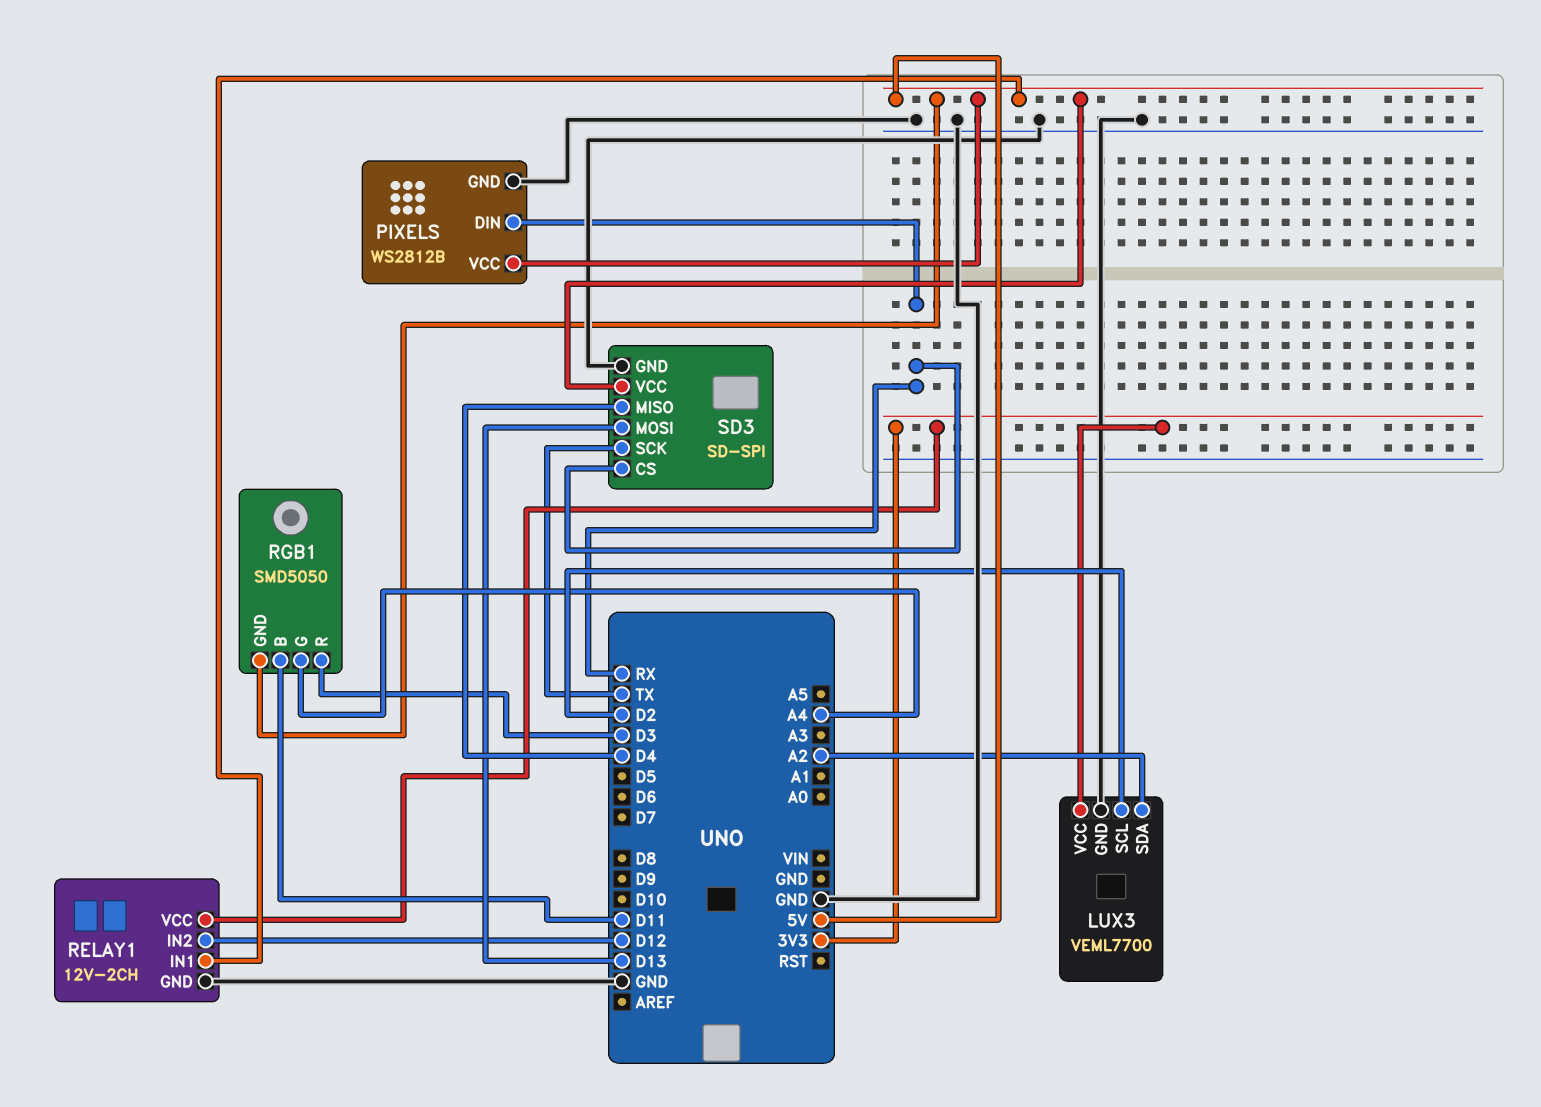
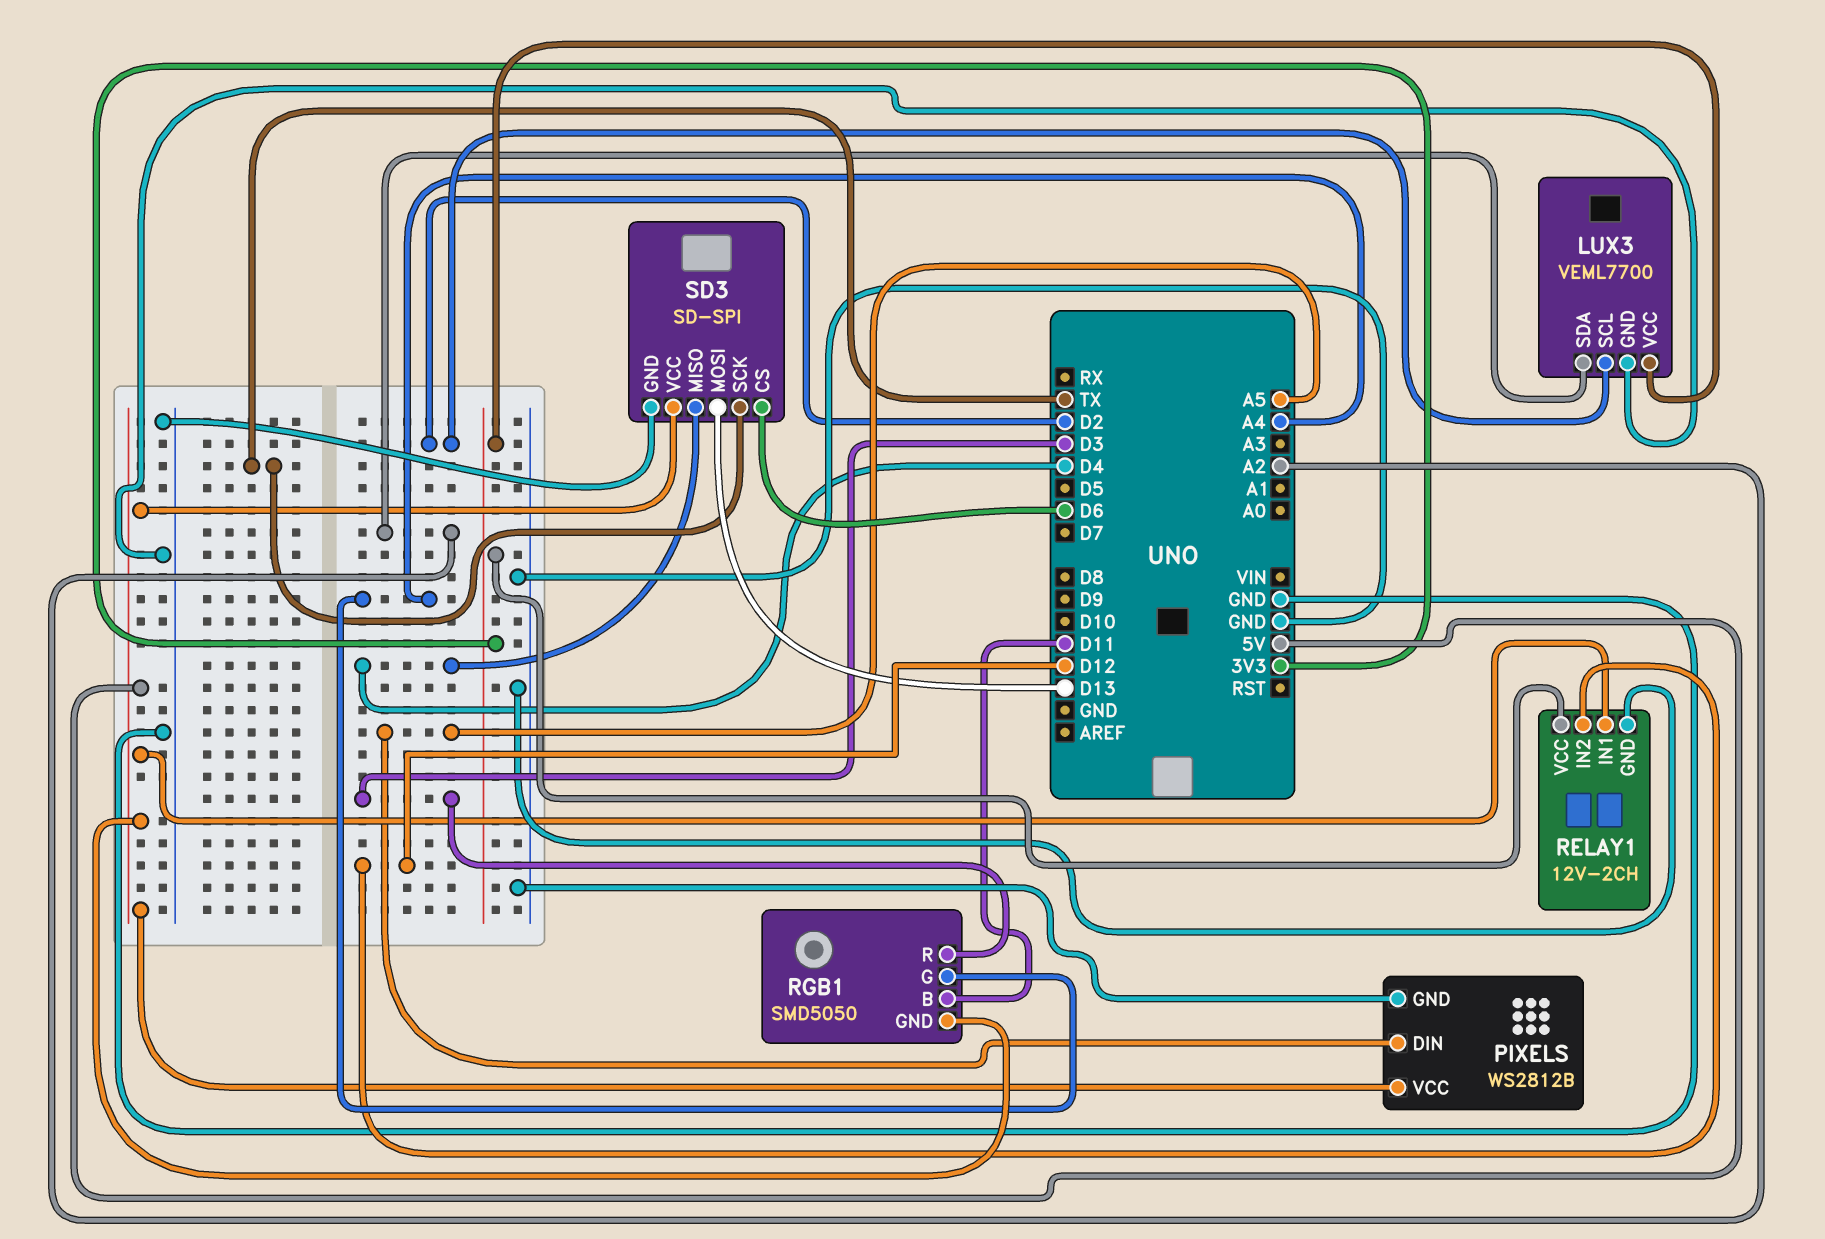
PIXELS pin DIN: RX -> A5
SD3 pin CS: RX -> D6

